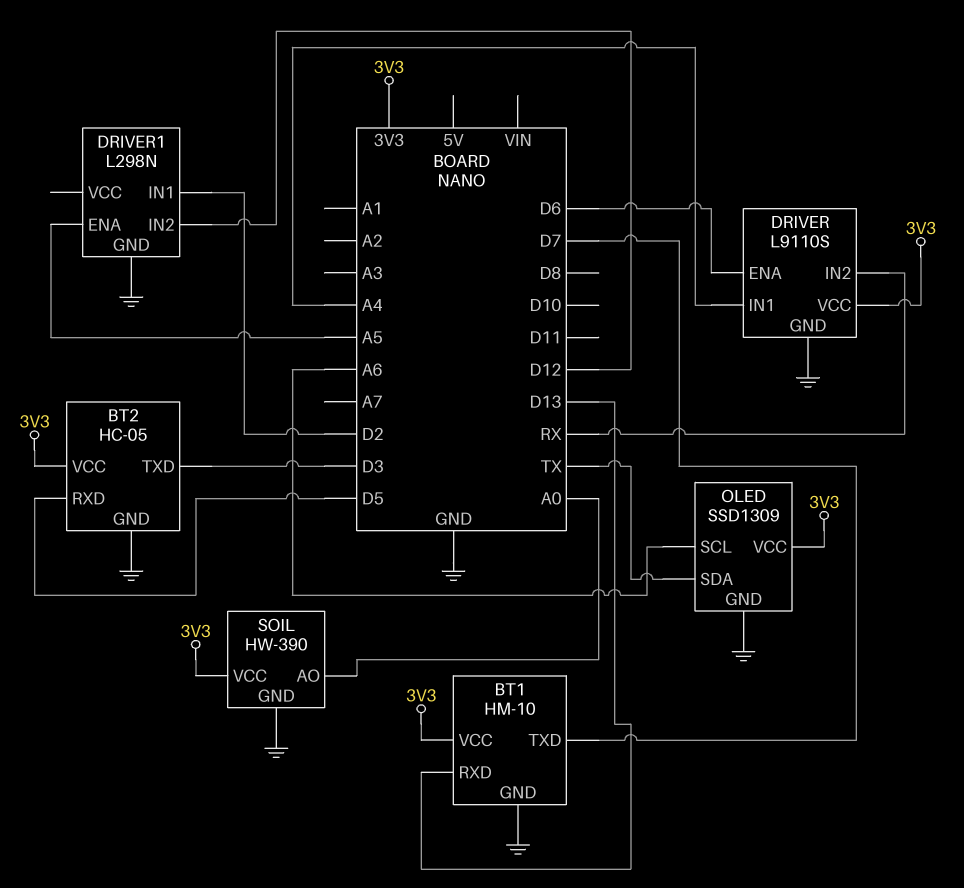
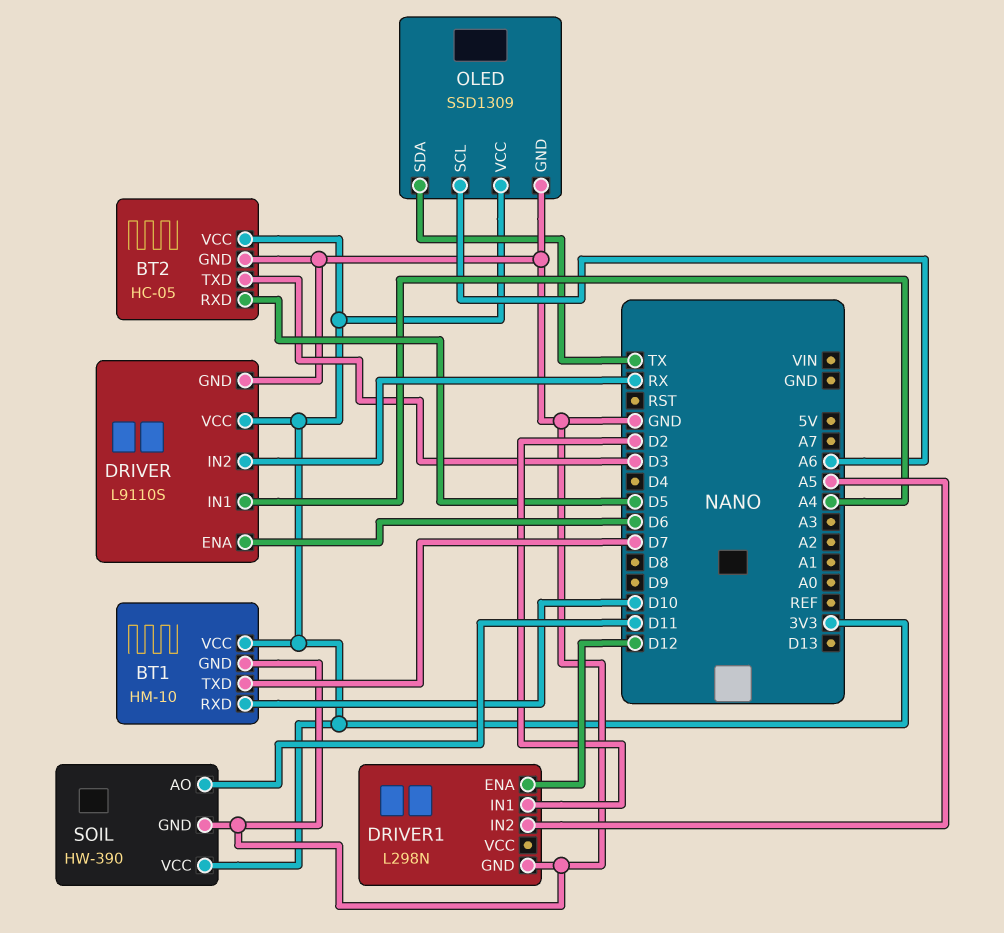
BT1 pin RXD: D13 -> D10
DRIVER1 pin ENA: A5 -> D12
DRIVER1 pin IN2: D12 -> A5
SOIL pin AO: A0 -> D11

